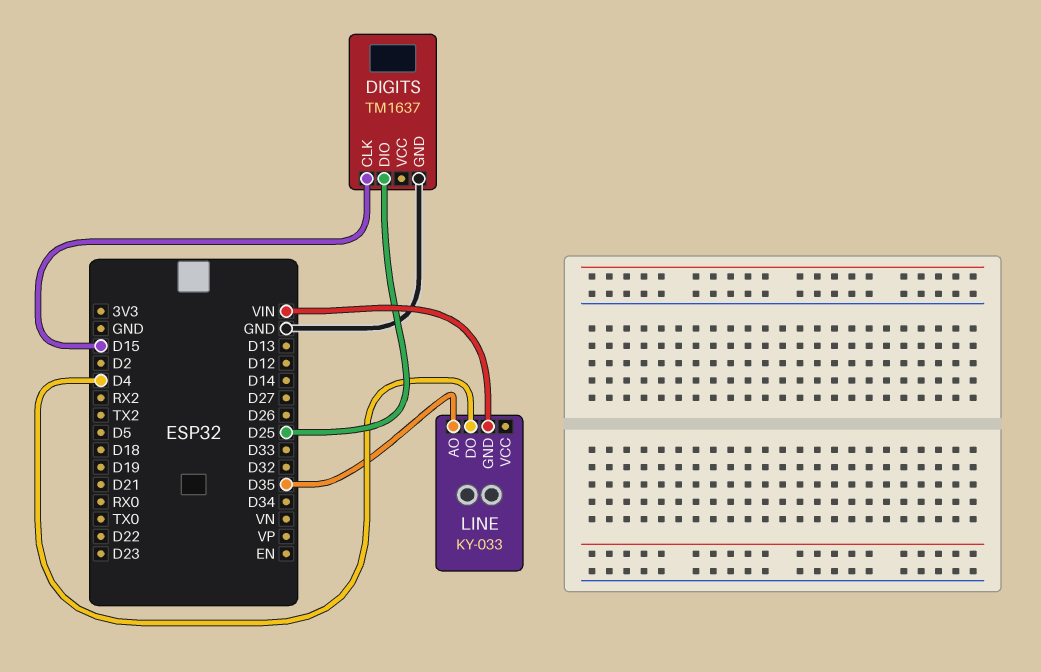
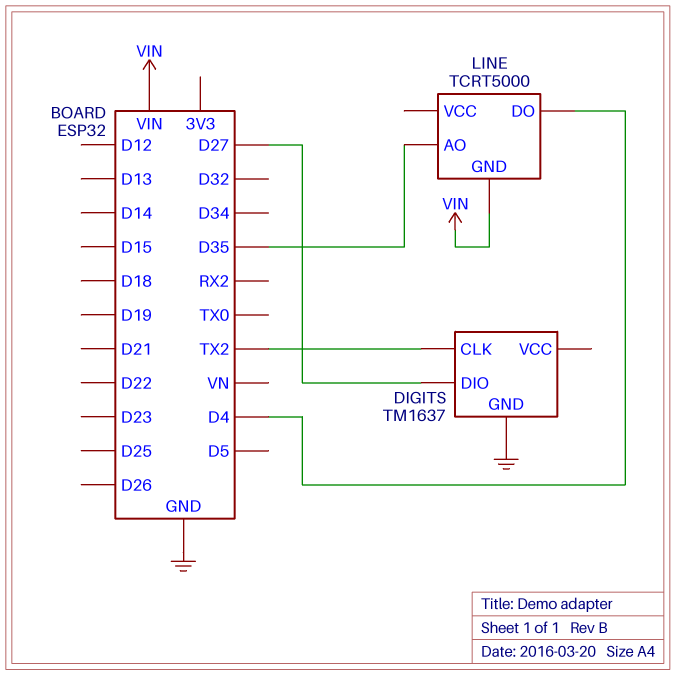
DIGITS pin CLK: D15 -> TX2
DIGITS pin DIO: D25 -> D27
LINE: KY-033 -> TCRT5000

